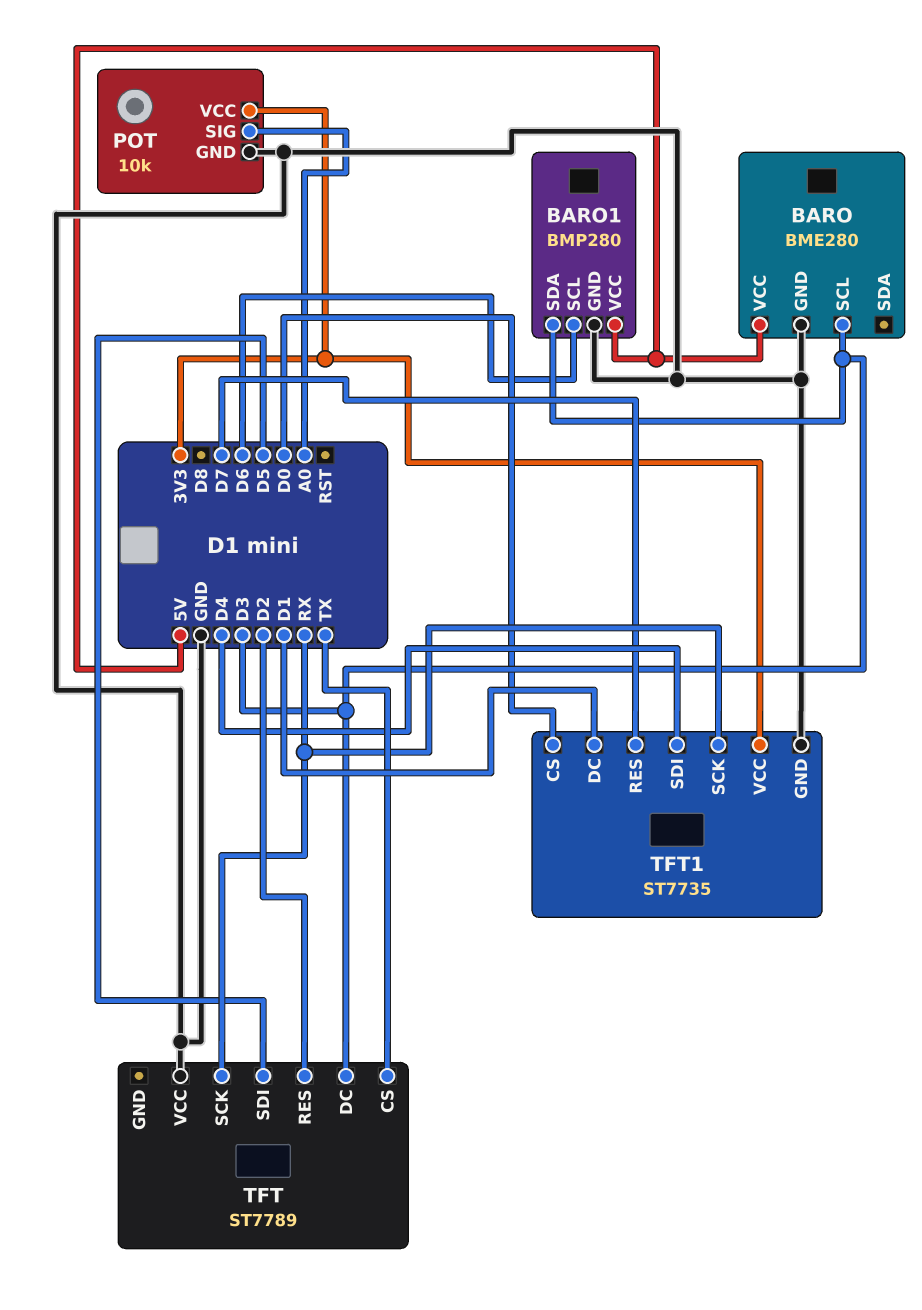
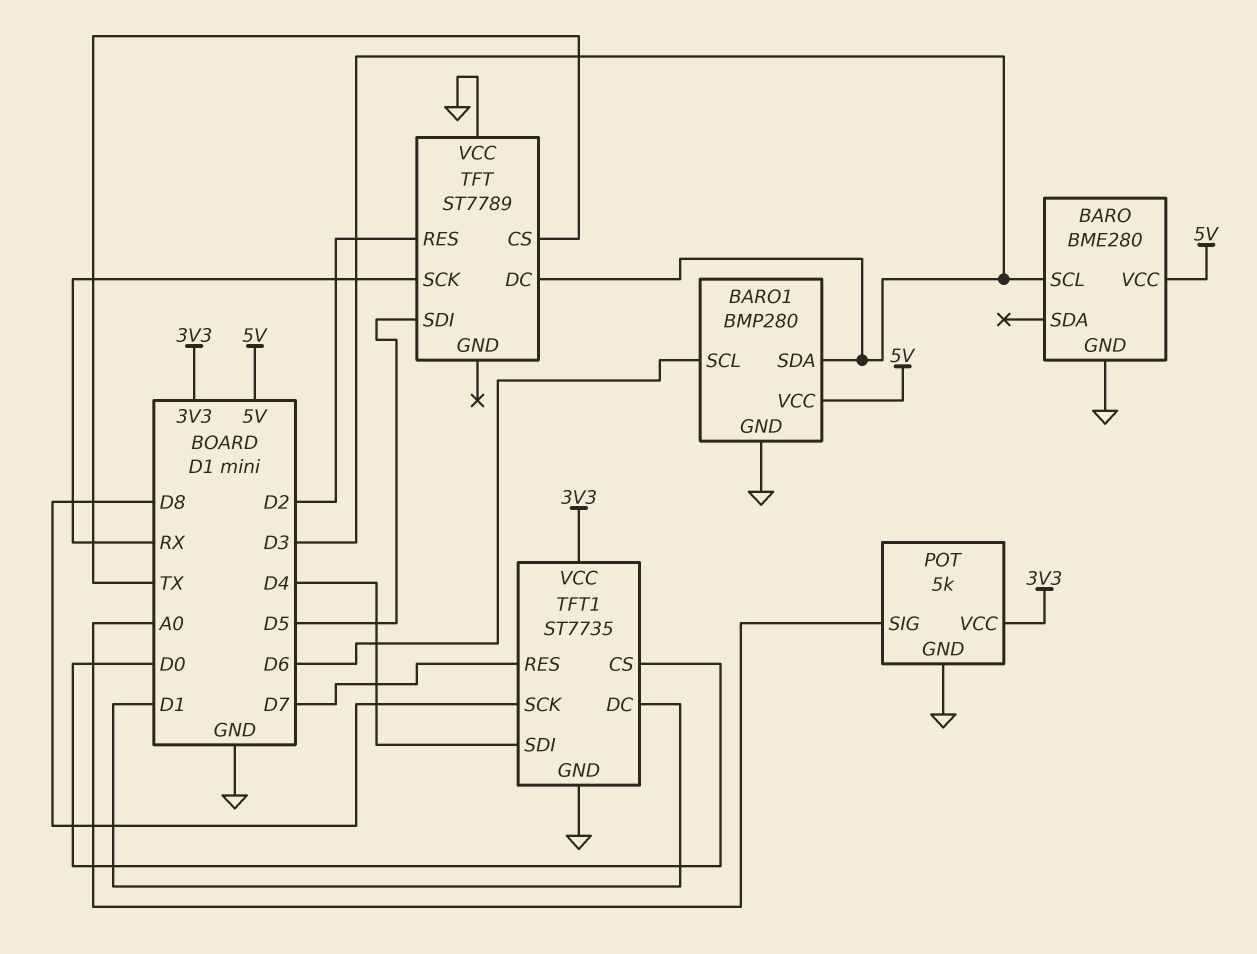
POT: 10k -> 5k
TFT1 pin SCK: RX -> D8

